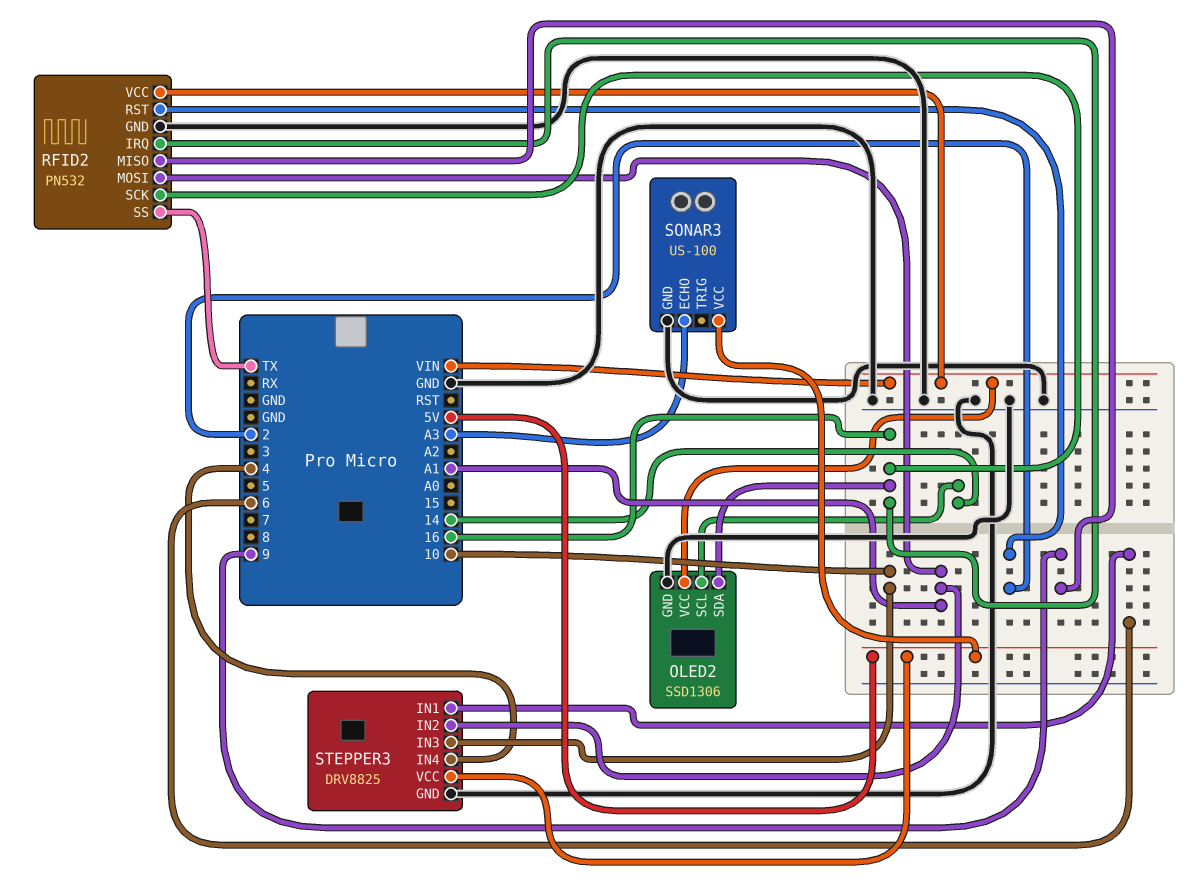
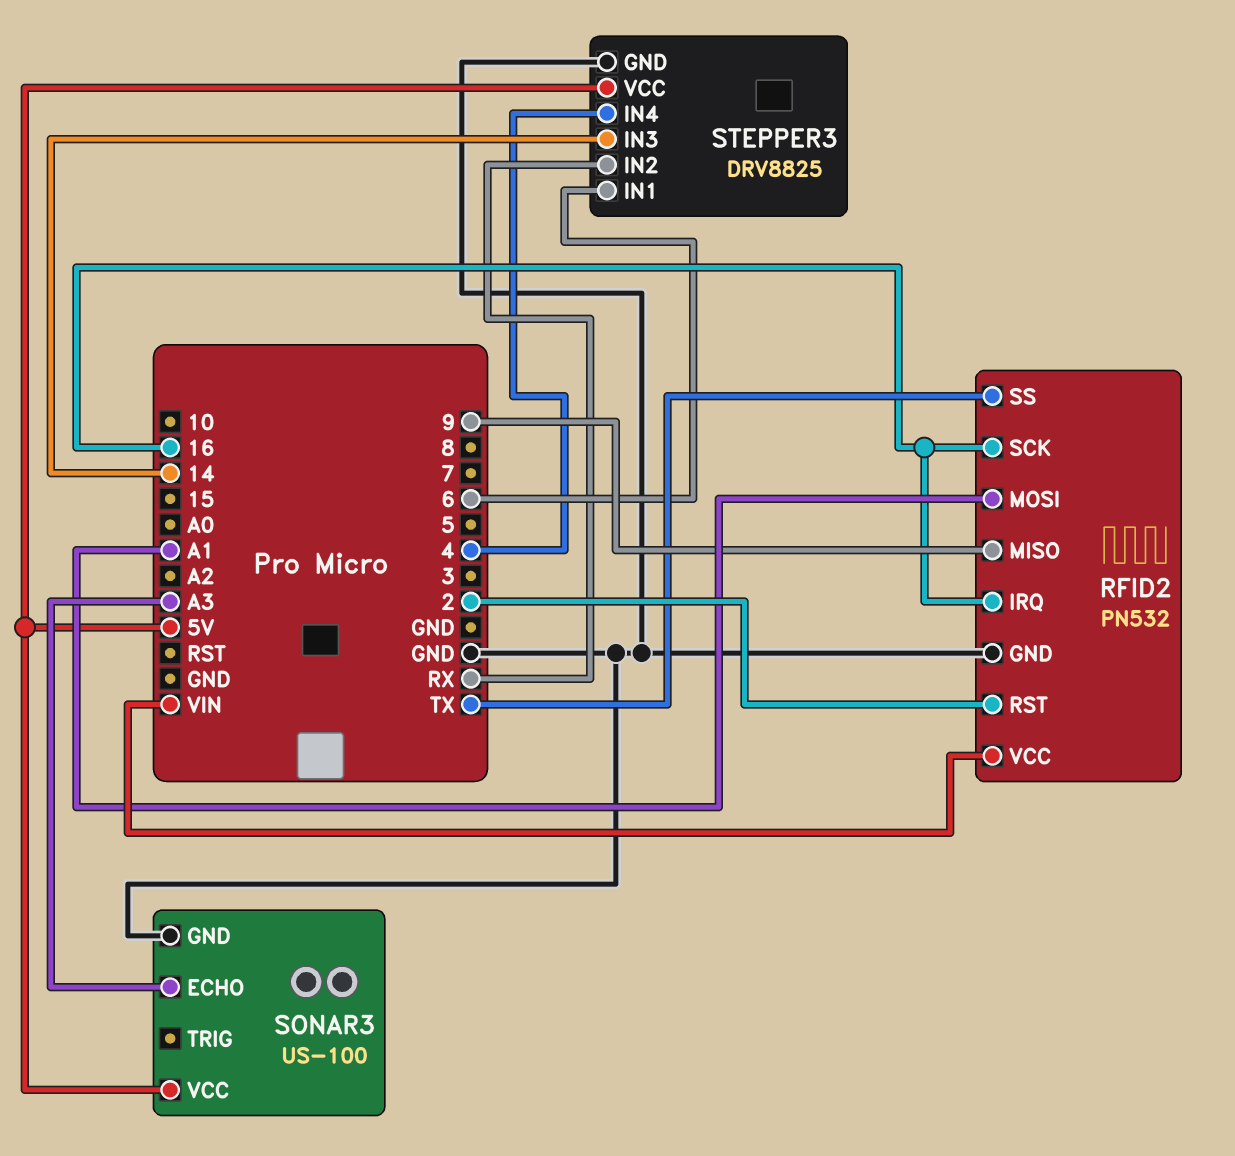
OLED2: SSD1306 -> none
OLED2 pin GND: GND -> none
OLED2 pin SCL: 14 -> none
OLED2 pin SDA: 16 -> none
OLED2 pin VCC: VIN -> none
STEPPER3 pin IN2: A1 -> RX
STEPPER3 pin IN3: 10 -> 14

